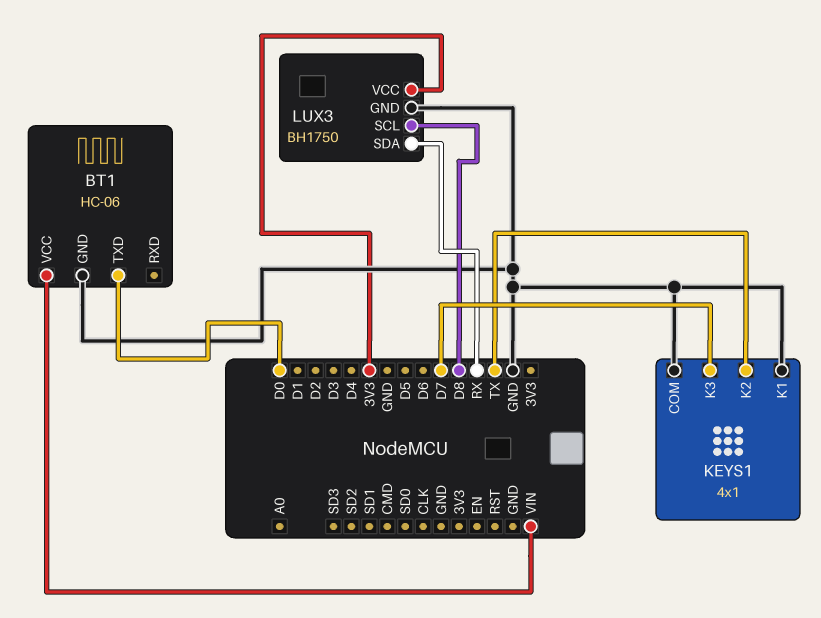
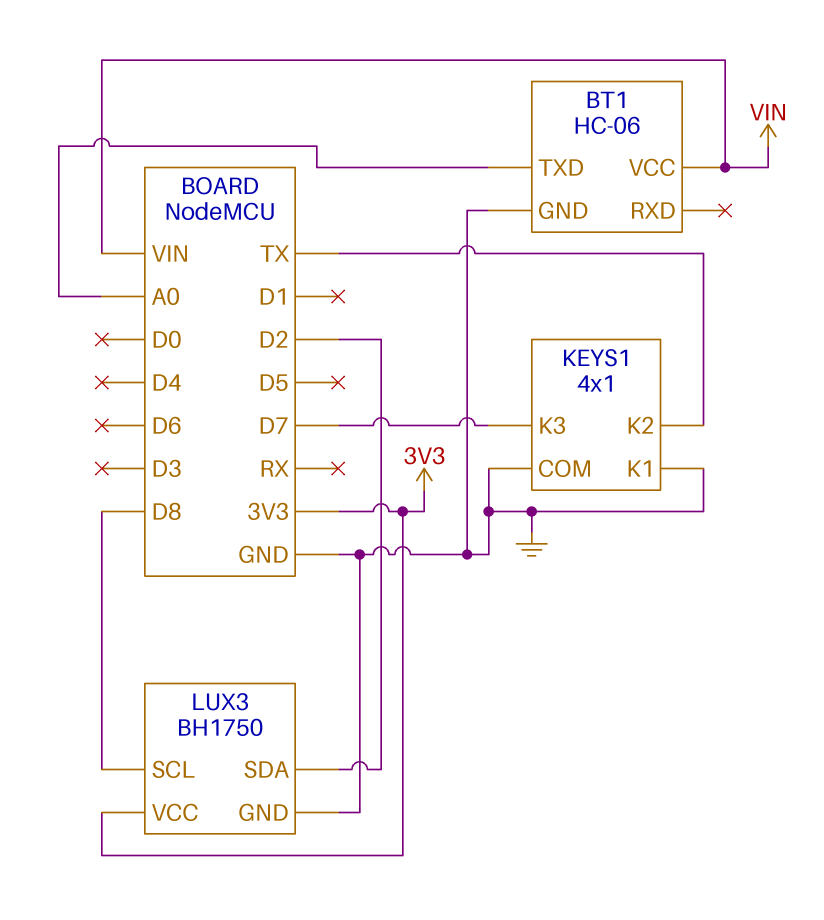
BT1 pin TXD: D0 -> A0
LUX3 pin SDA: RX -> D2

